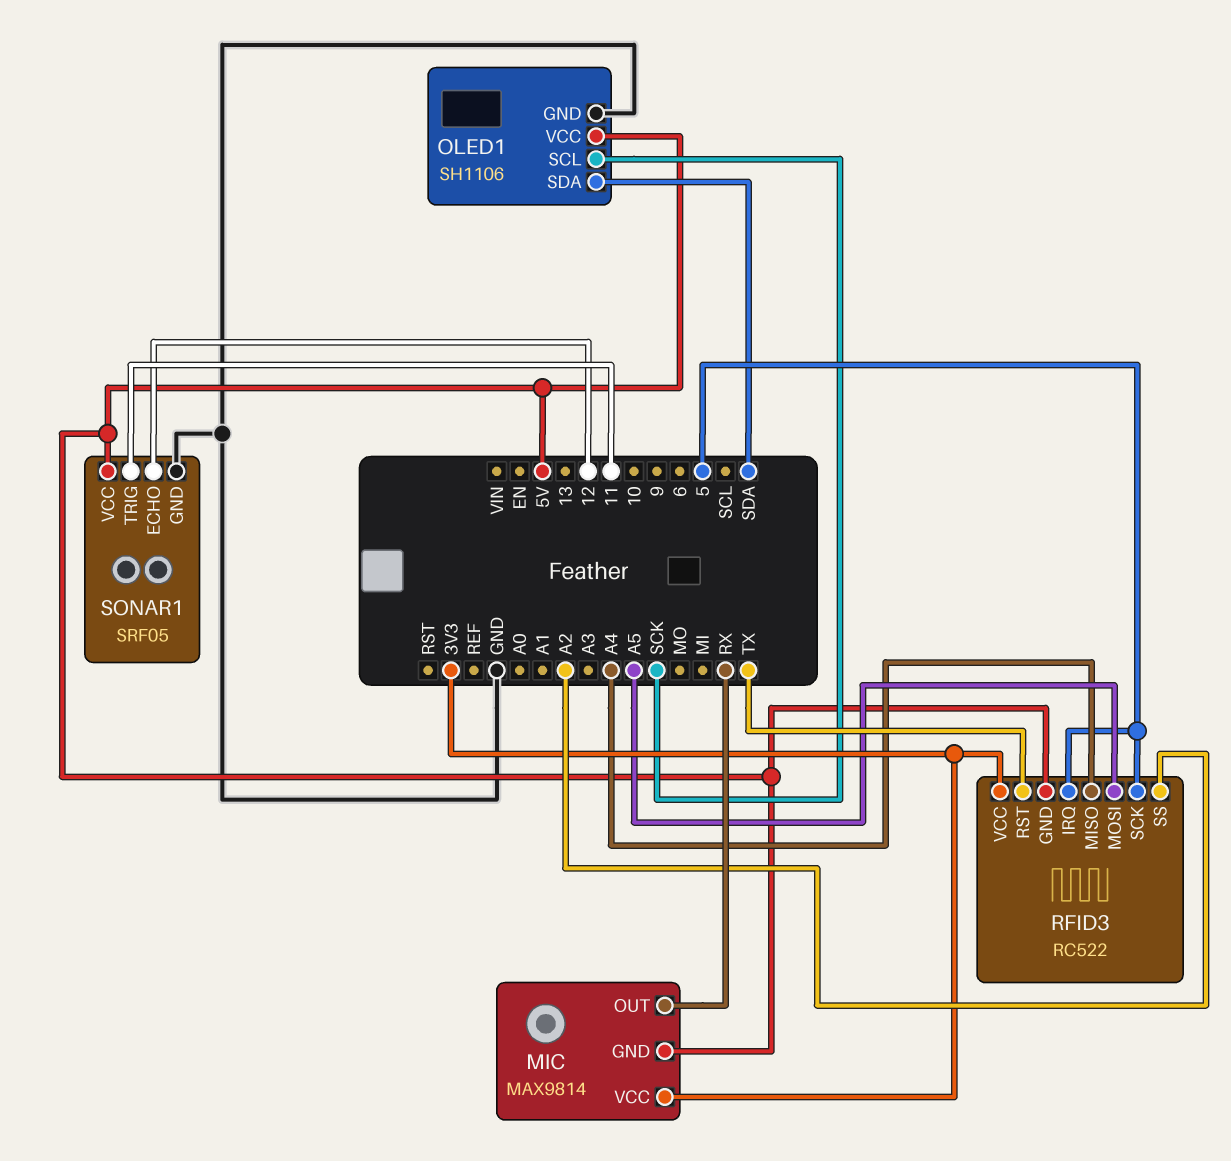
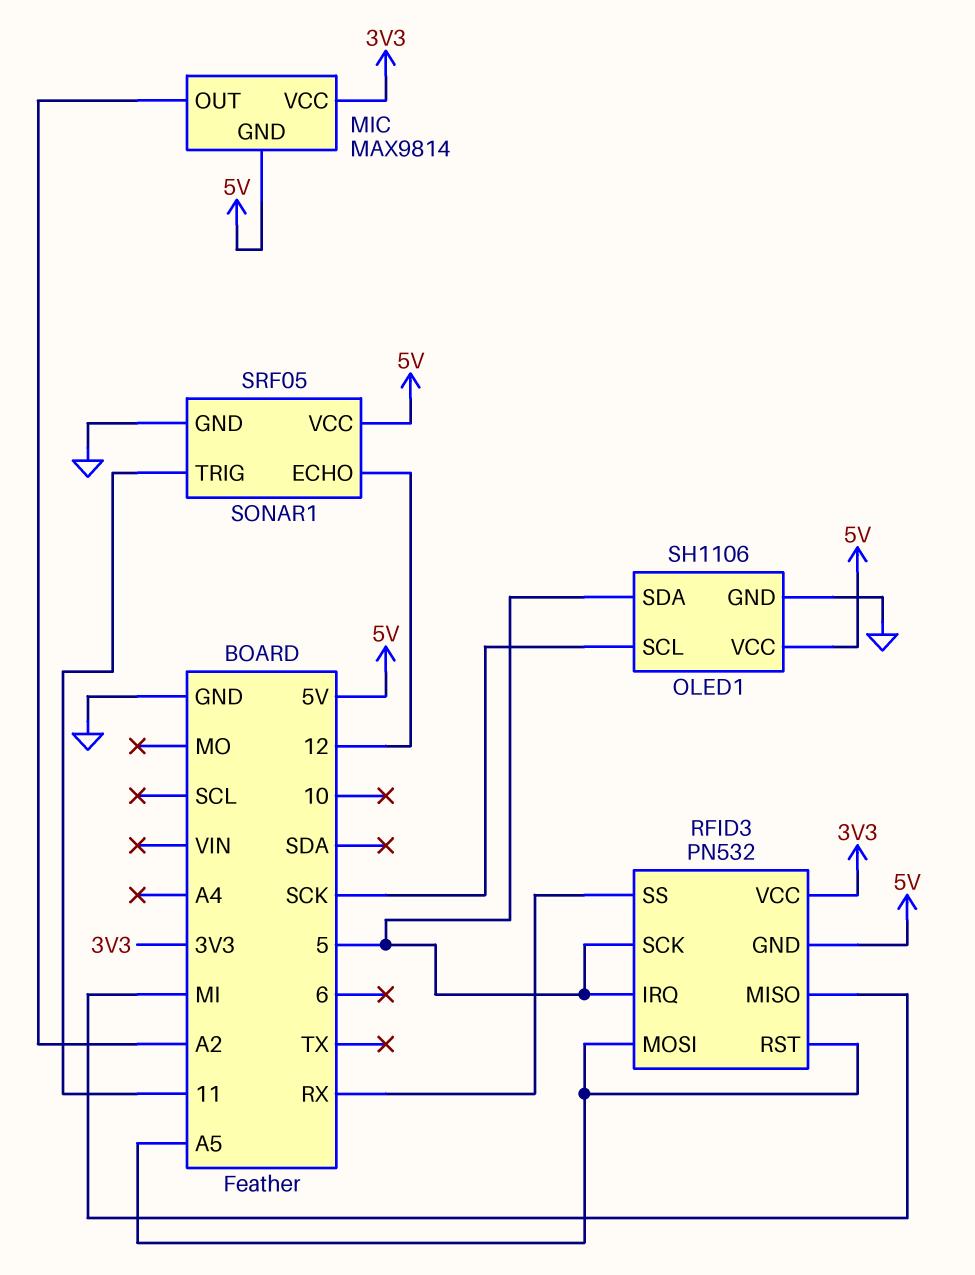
MIC pin OUT: RX -> A2
OLED1 pin SDA: SDA -> 5
RFID3: RC522 -> PN532
RFID3 pin MISO: A4 -> MI
RFID3 pin RST: TX -> A5
RFID3 pin SS: A2 -> RX

